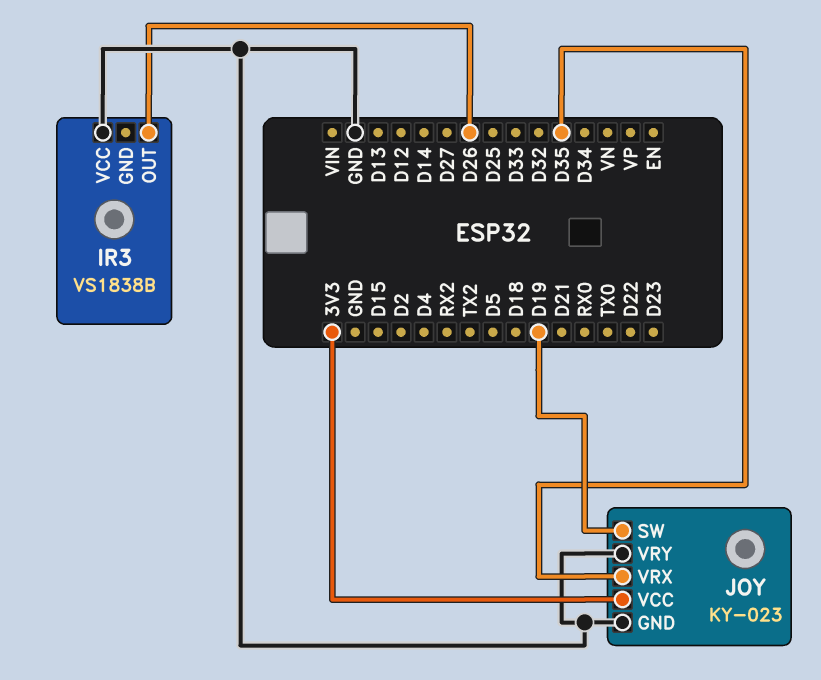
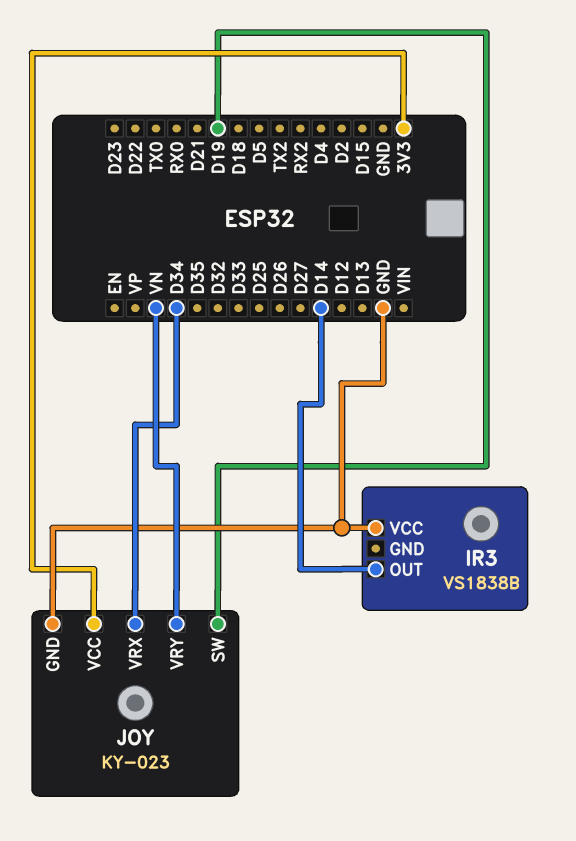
IR3 pin OUT: D26 -> D14
JOY pin VRX: D35 -> D34
JOY pin VRY: GND -> VN

